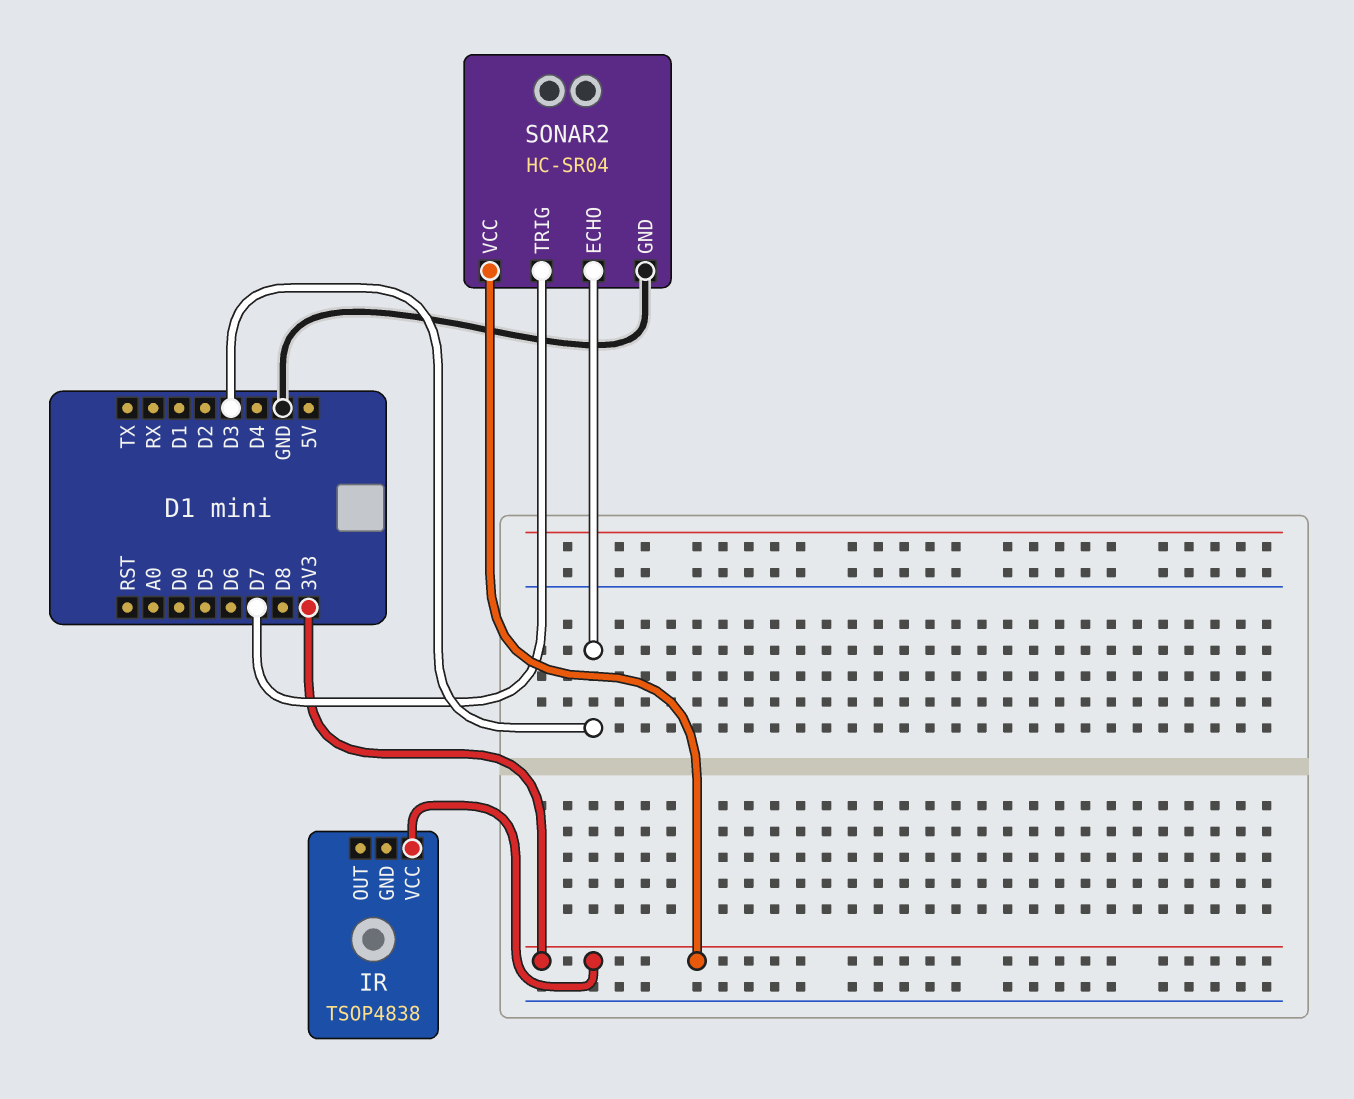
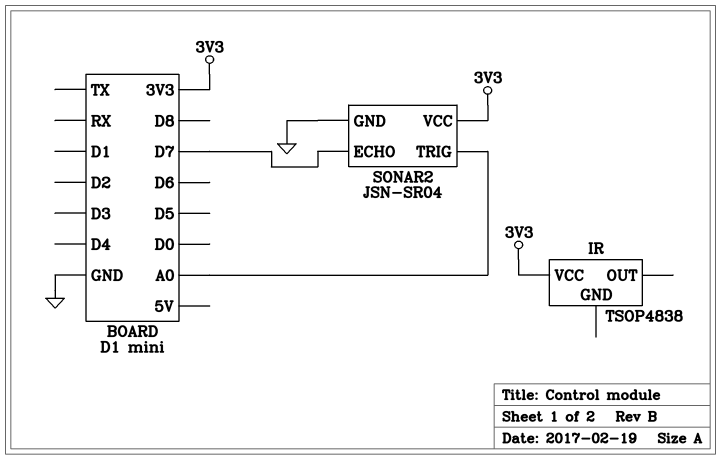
SONAR2: HC-SR04 -> JSN-SR04
SONAR2 pin ECHO: D3 -> D7
SONAR2 pin TRIG: D7 -> A0

